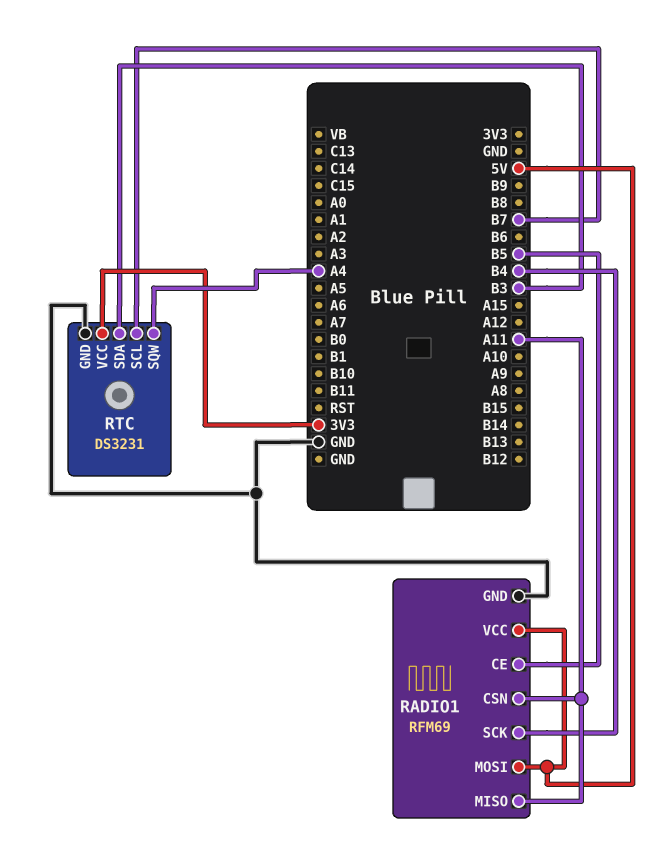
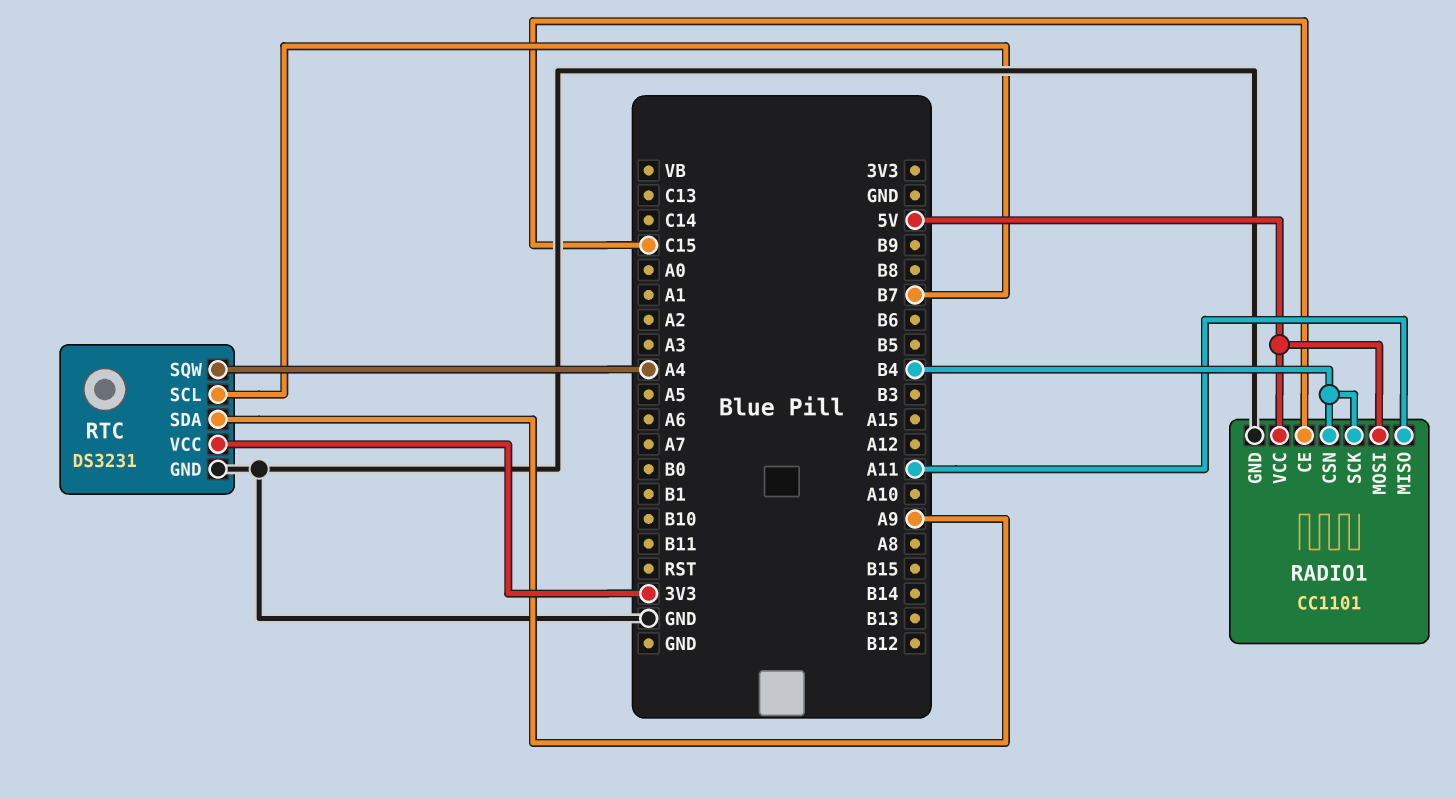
RADIO1: RFM69 -> CC1101
RADIO1 pin CE: B5 -> C15
RADIO1 pin CSN: A11 -> B4
RTC pin SDA: B3 -> A9

